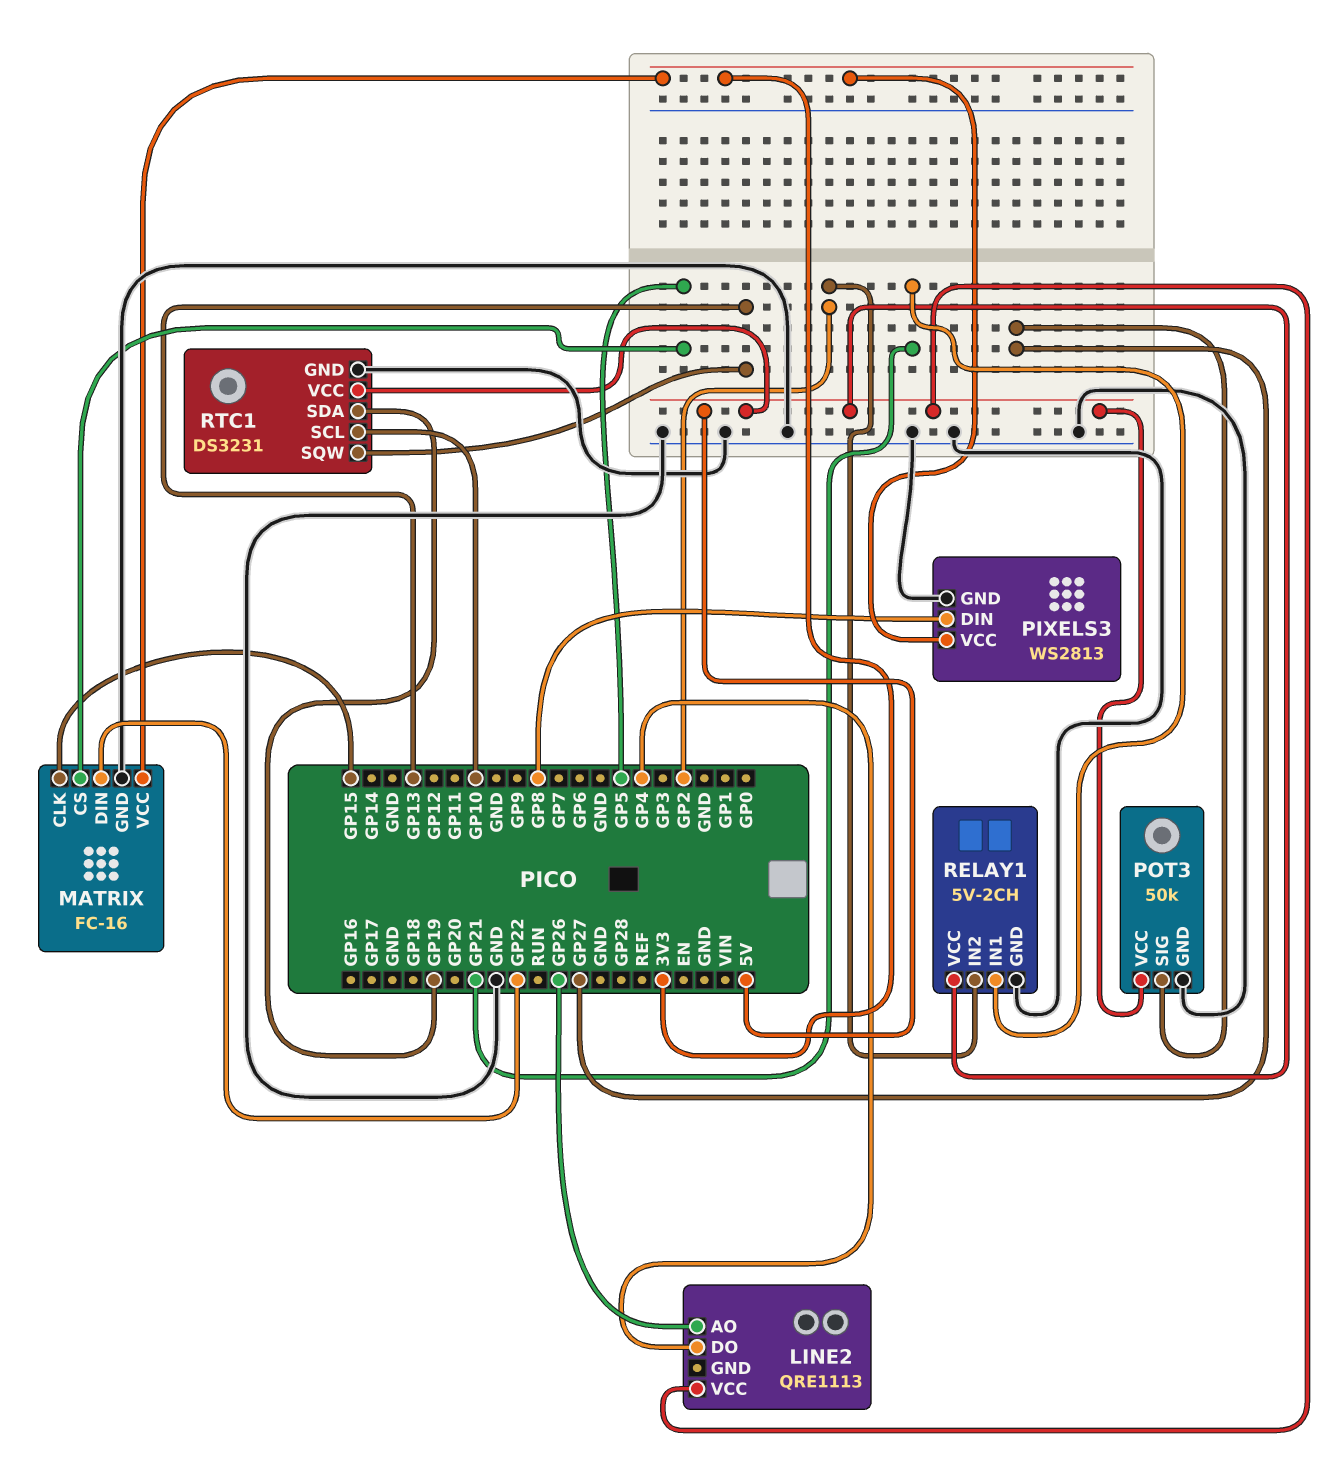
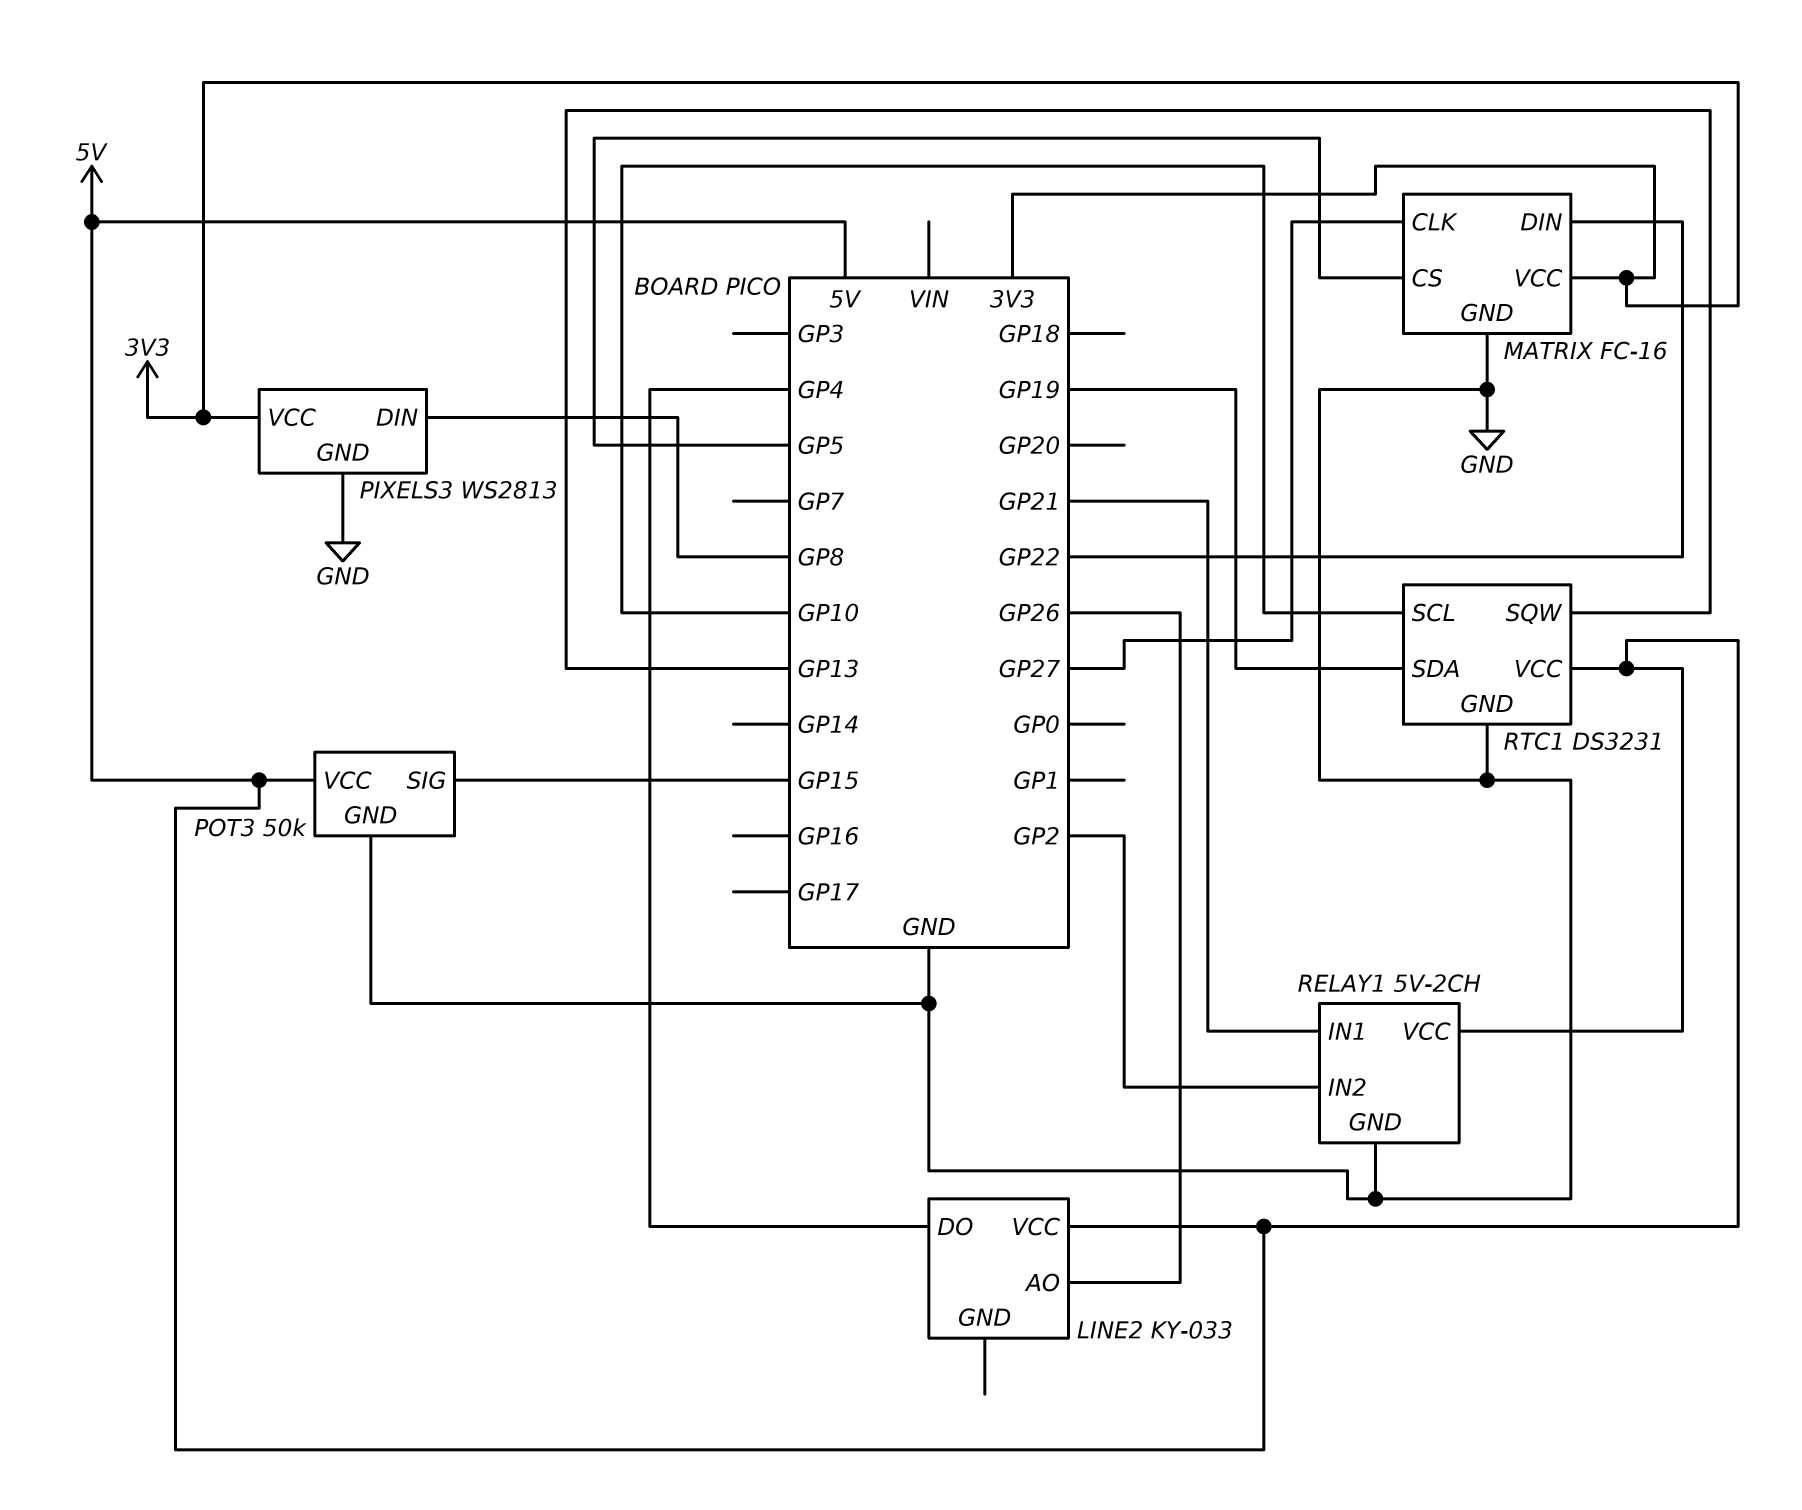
LINE2: QRE1113 -> KY-033
MATRIX pin CLK: GP15 -> GP27
POT3 pin SIG: GP27 -> GP15

